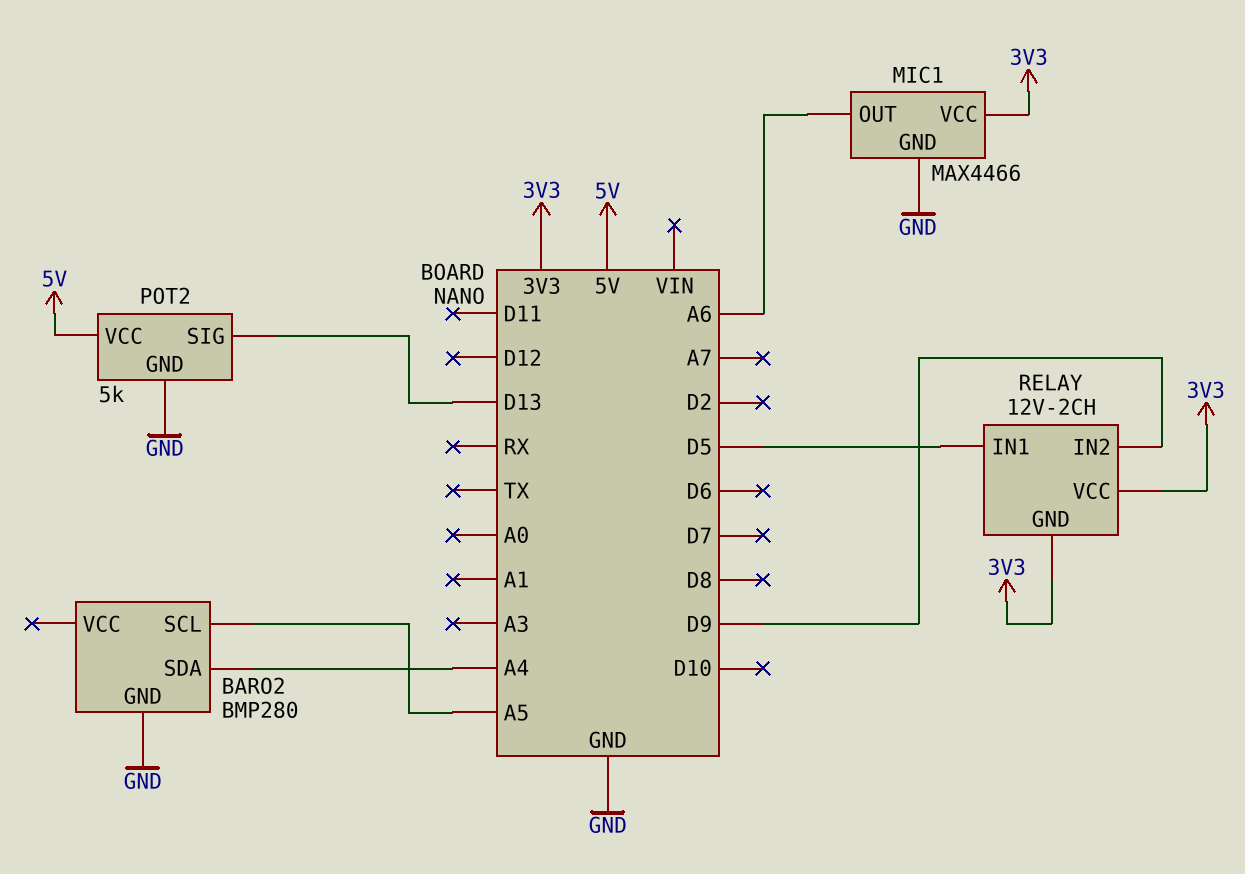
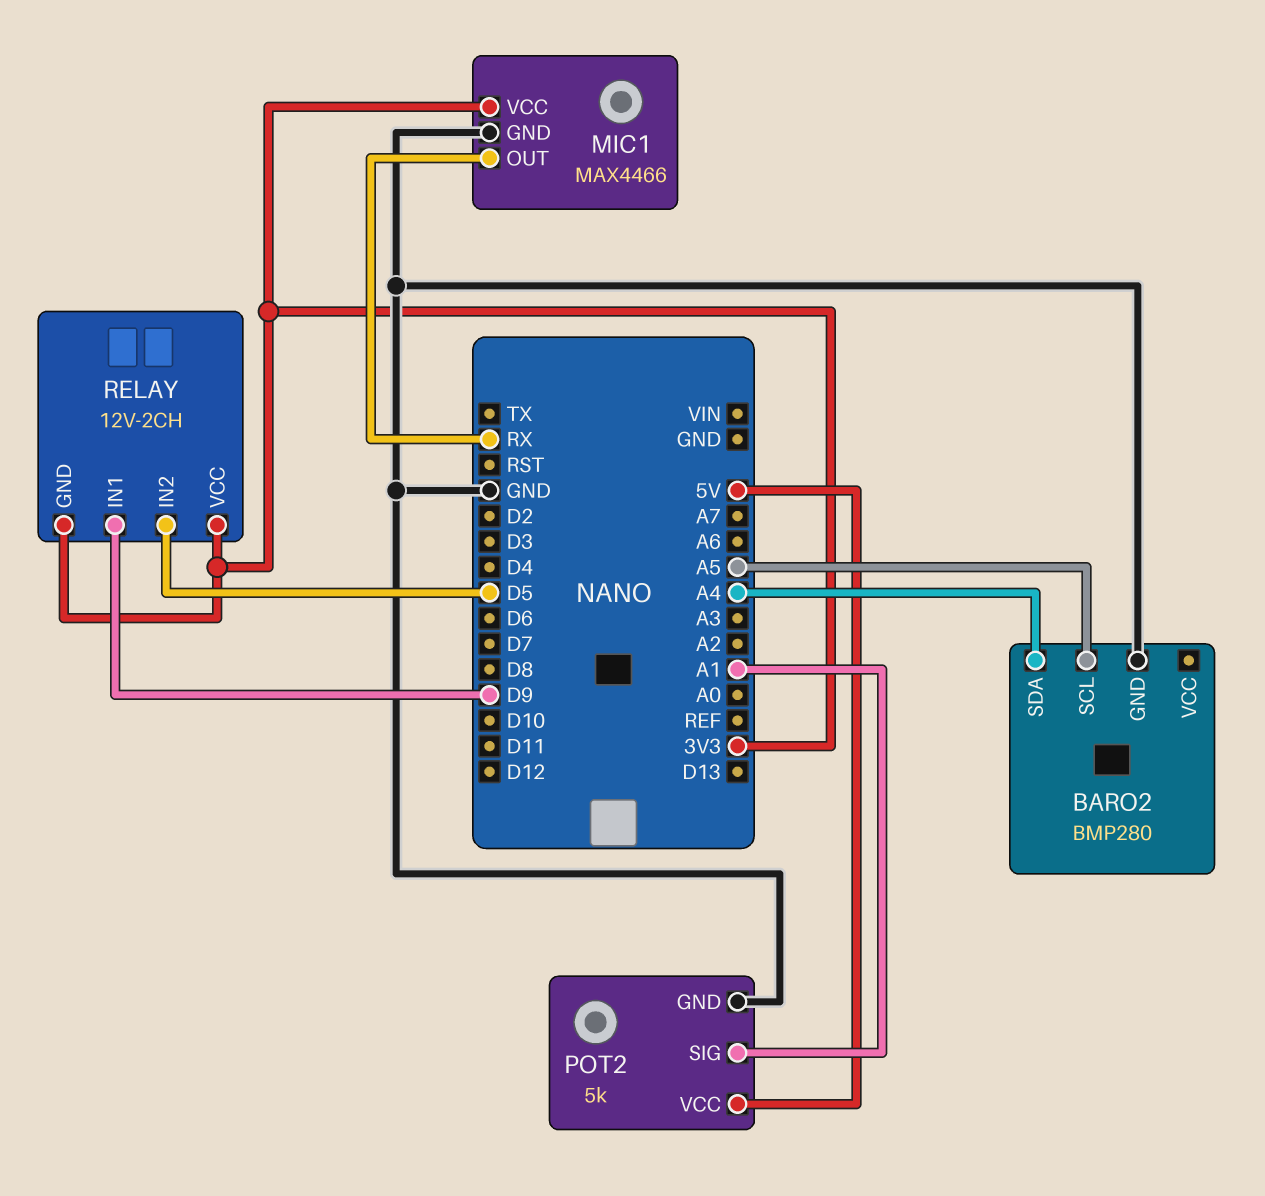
MIC1 pin OUT: A6 -> RX
POT2 pin SIG: D13 -> A1
RELAY pin IN1: D5 -> D9
RELAY pin IN2: D9 -> D5

